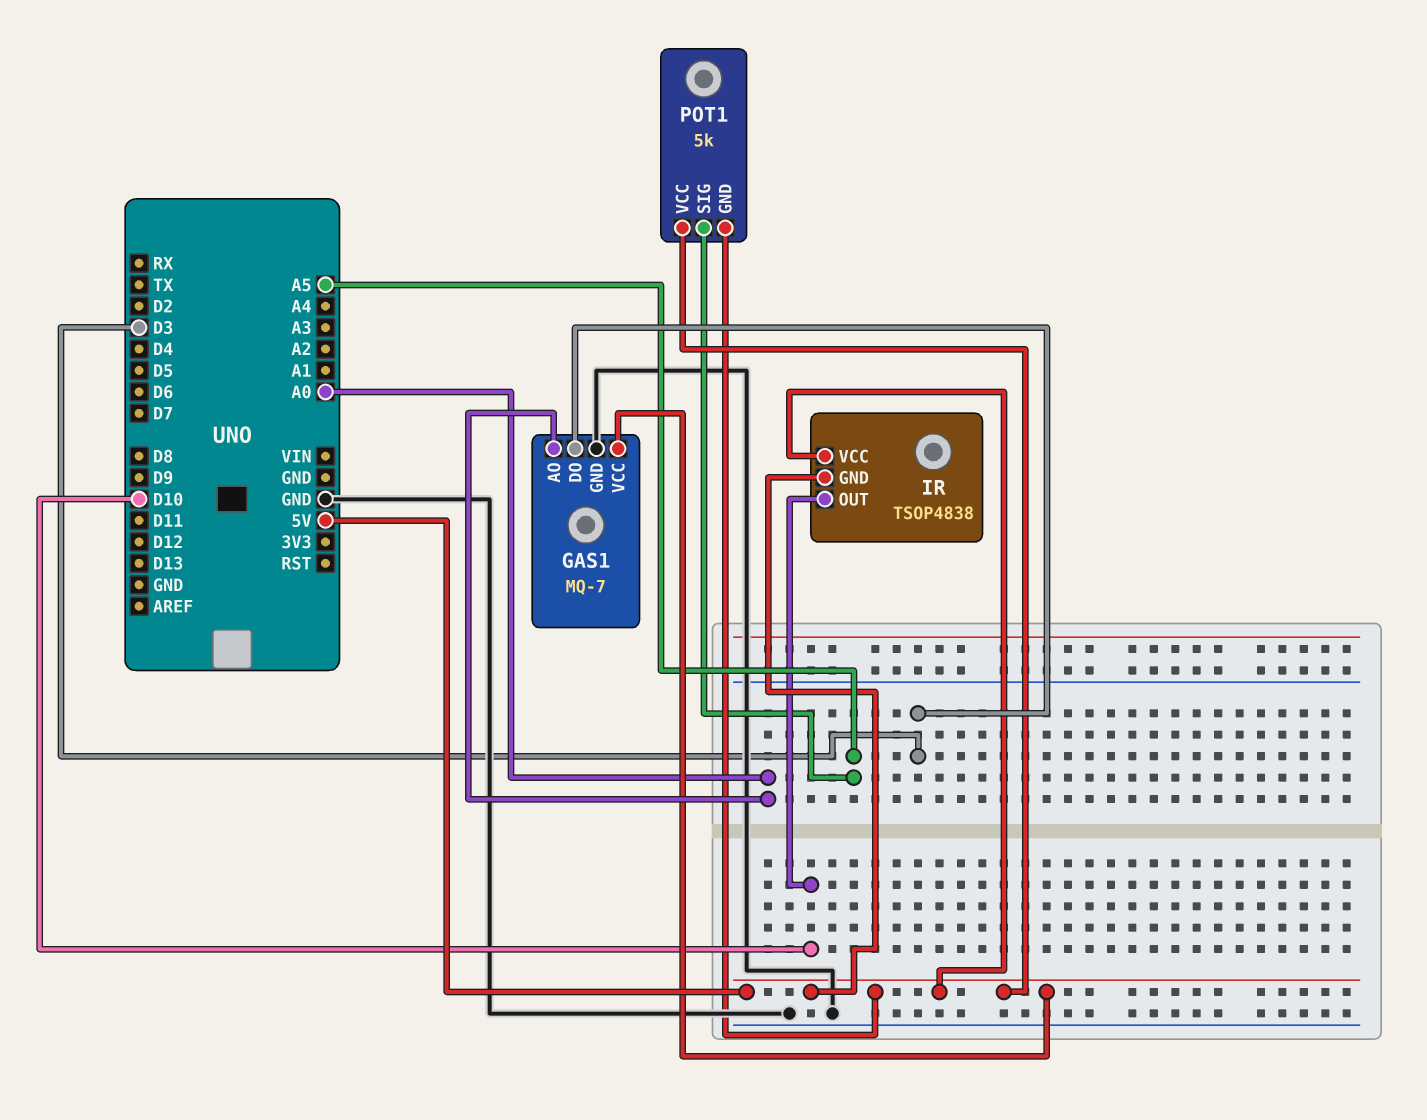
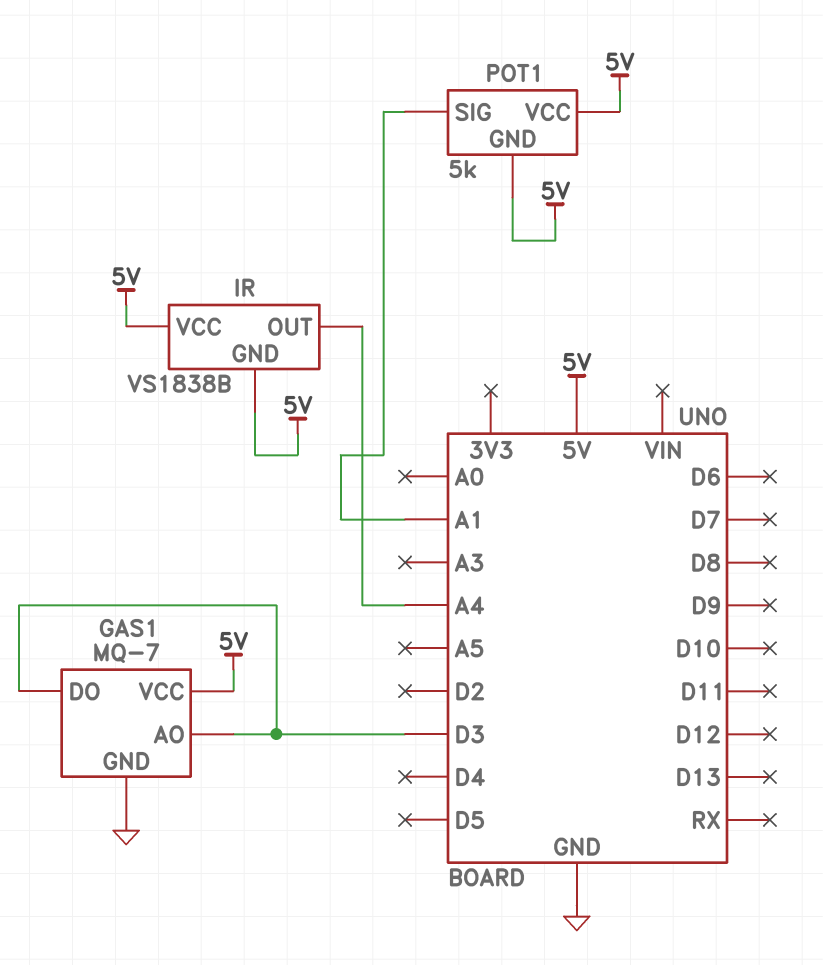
GAS1 pin AO: A0 -> D3
IR: TSOP4838 -> VS1838B
IR pin OUT: D10 -> A4
POT1 pin SIG: A5 -> A1

